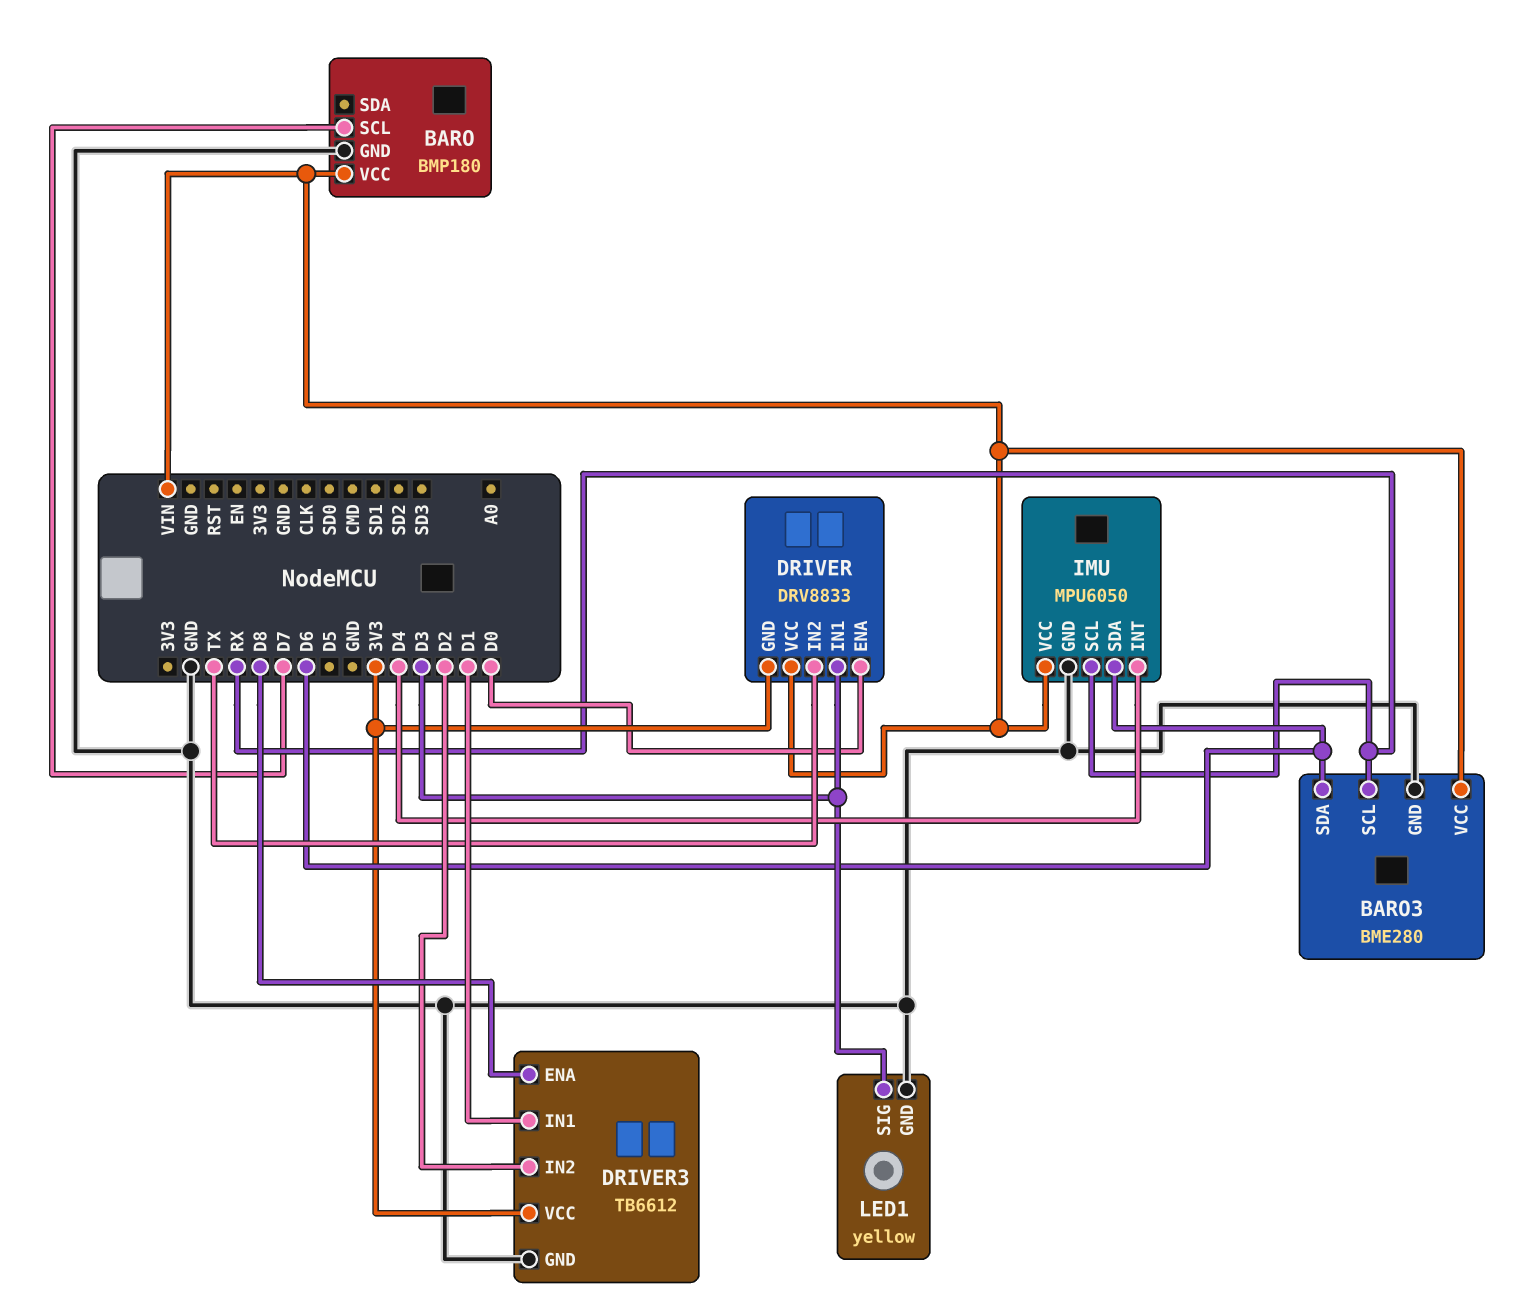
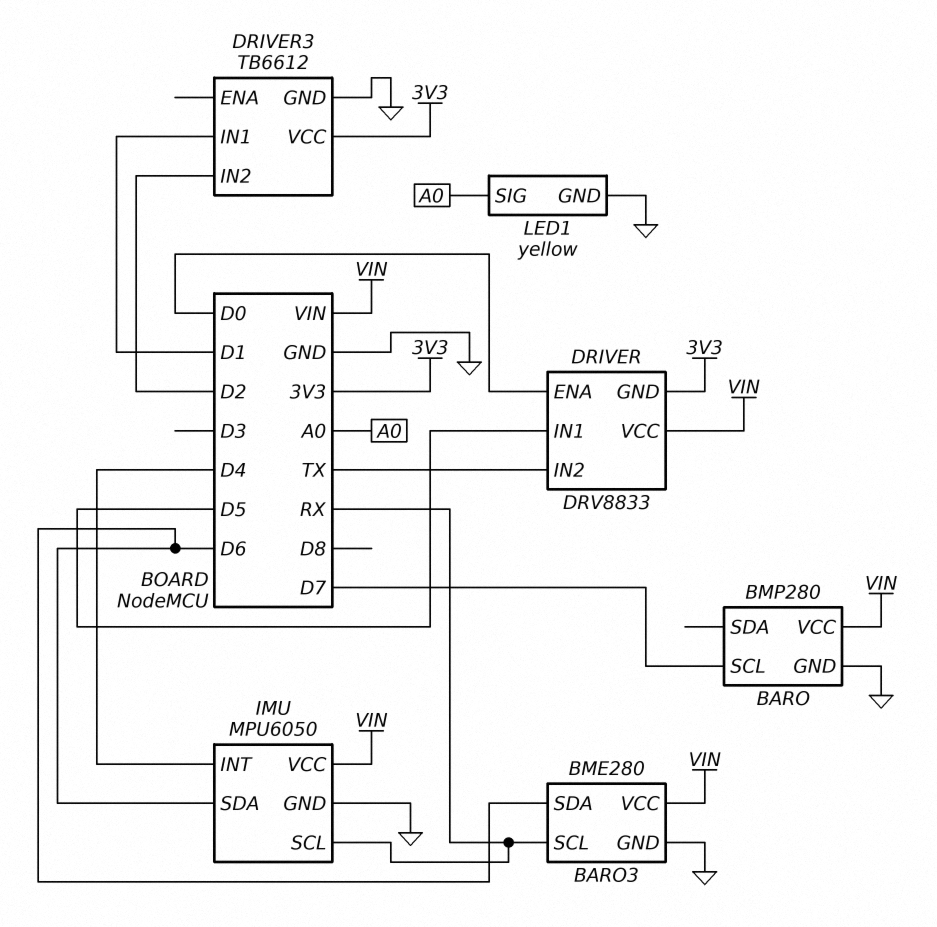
BARO: BMP180 -> BMP280
DRIVER pin IN1: D3 -> D5
DRIVER3 pin ENA: D8 -> none
LED1 pin SIG: D3 -> A0

